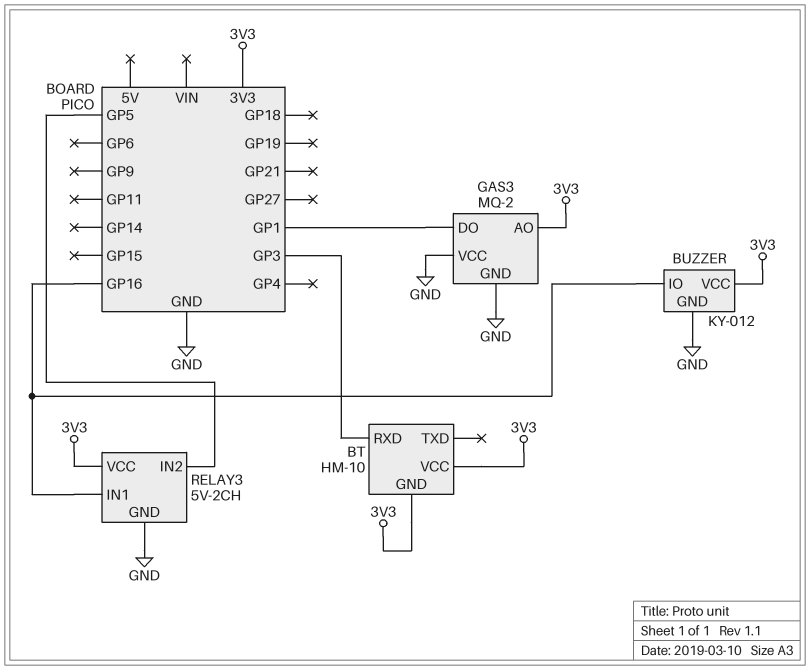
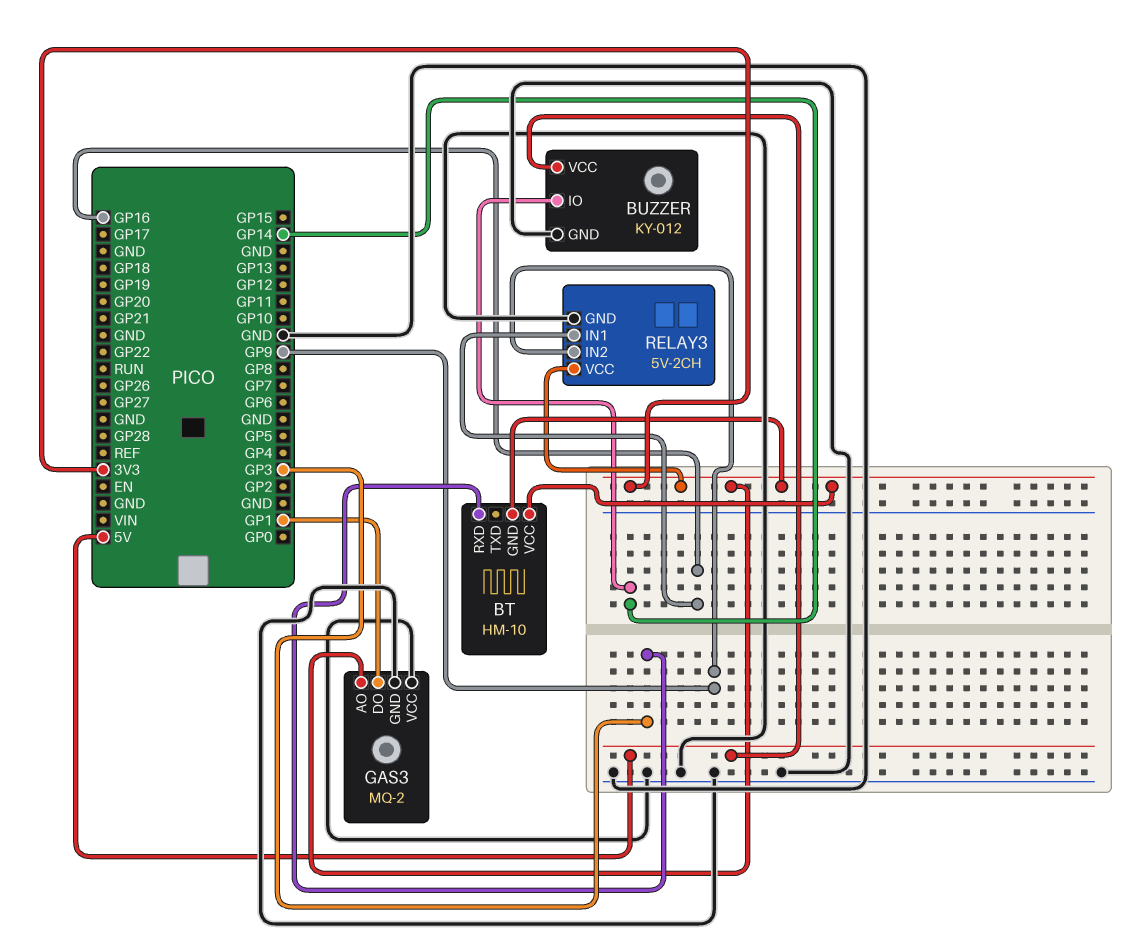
BUZZER pin IO: GP16 -> GP14
BUZZER pin VCC: 3V3 -> 5V
RELAY3 pin IN2: GP5 -> GP9

